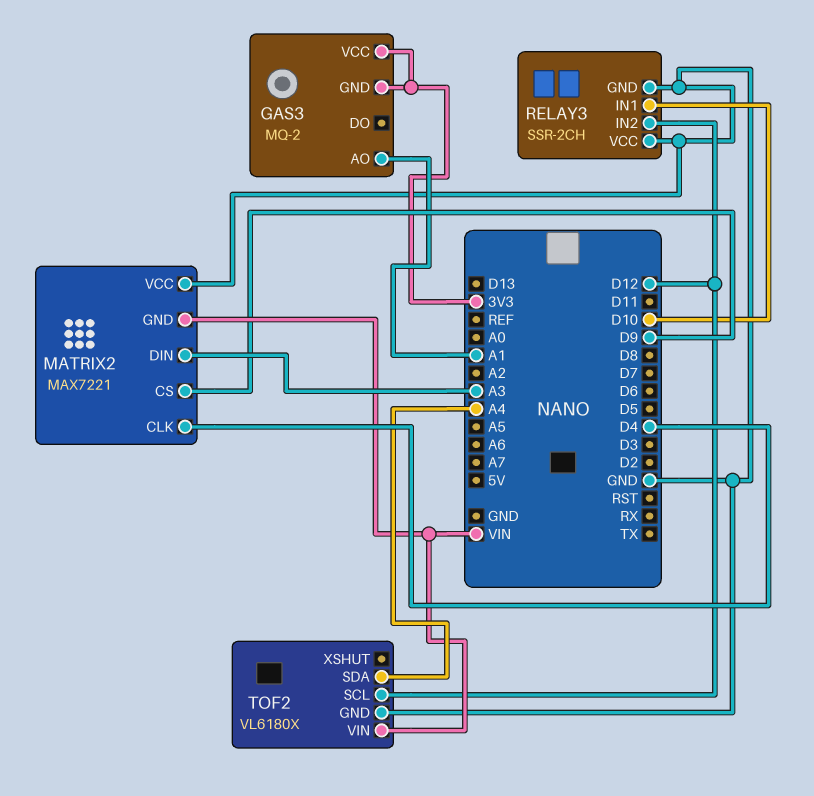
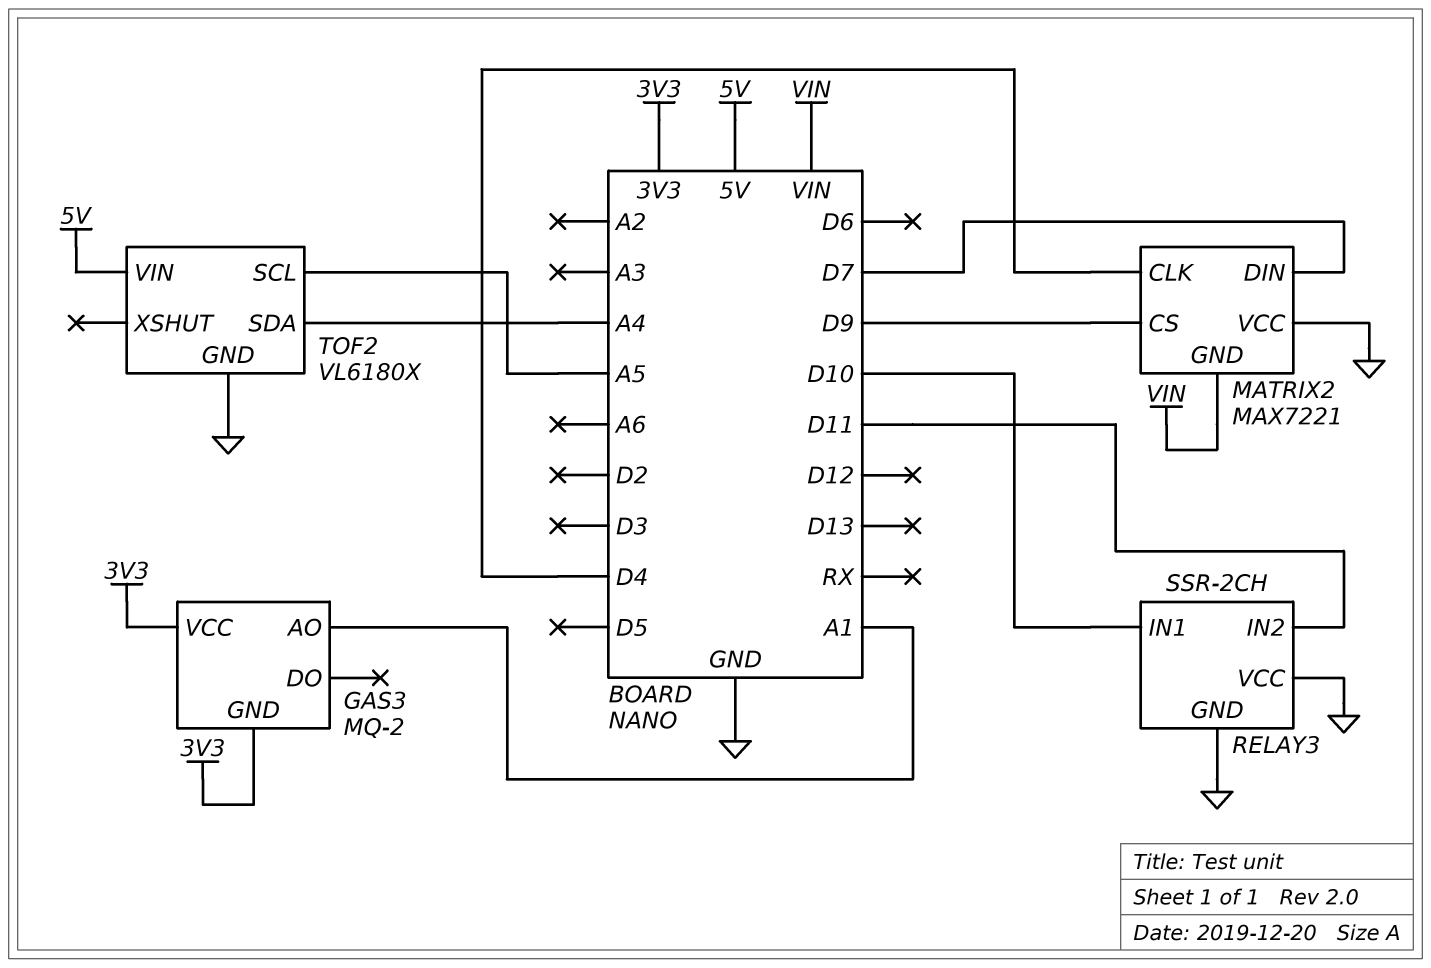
MATRIX2 pin DIN: A3 -> D7
RELAY3 pin IN2: D12 -> D11
TOF2 pin SCL: D12 -> A5
TOF2 pin VIN: VIN -> 5V

